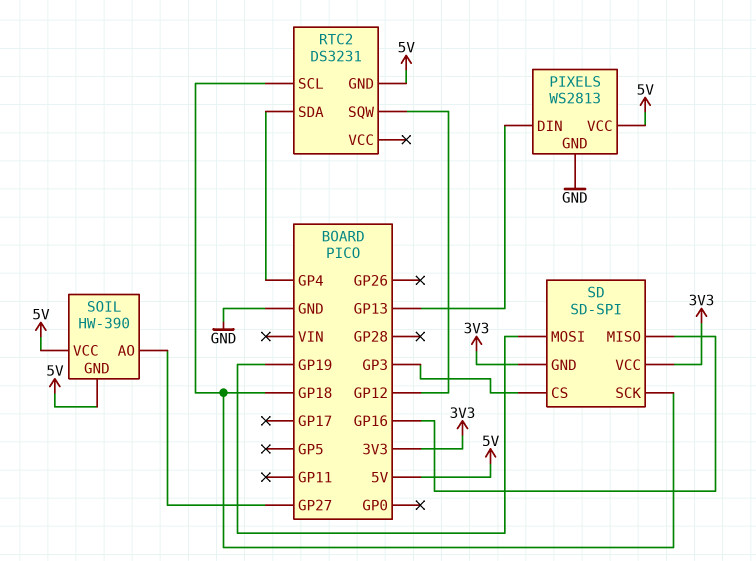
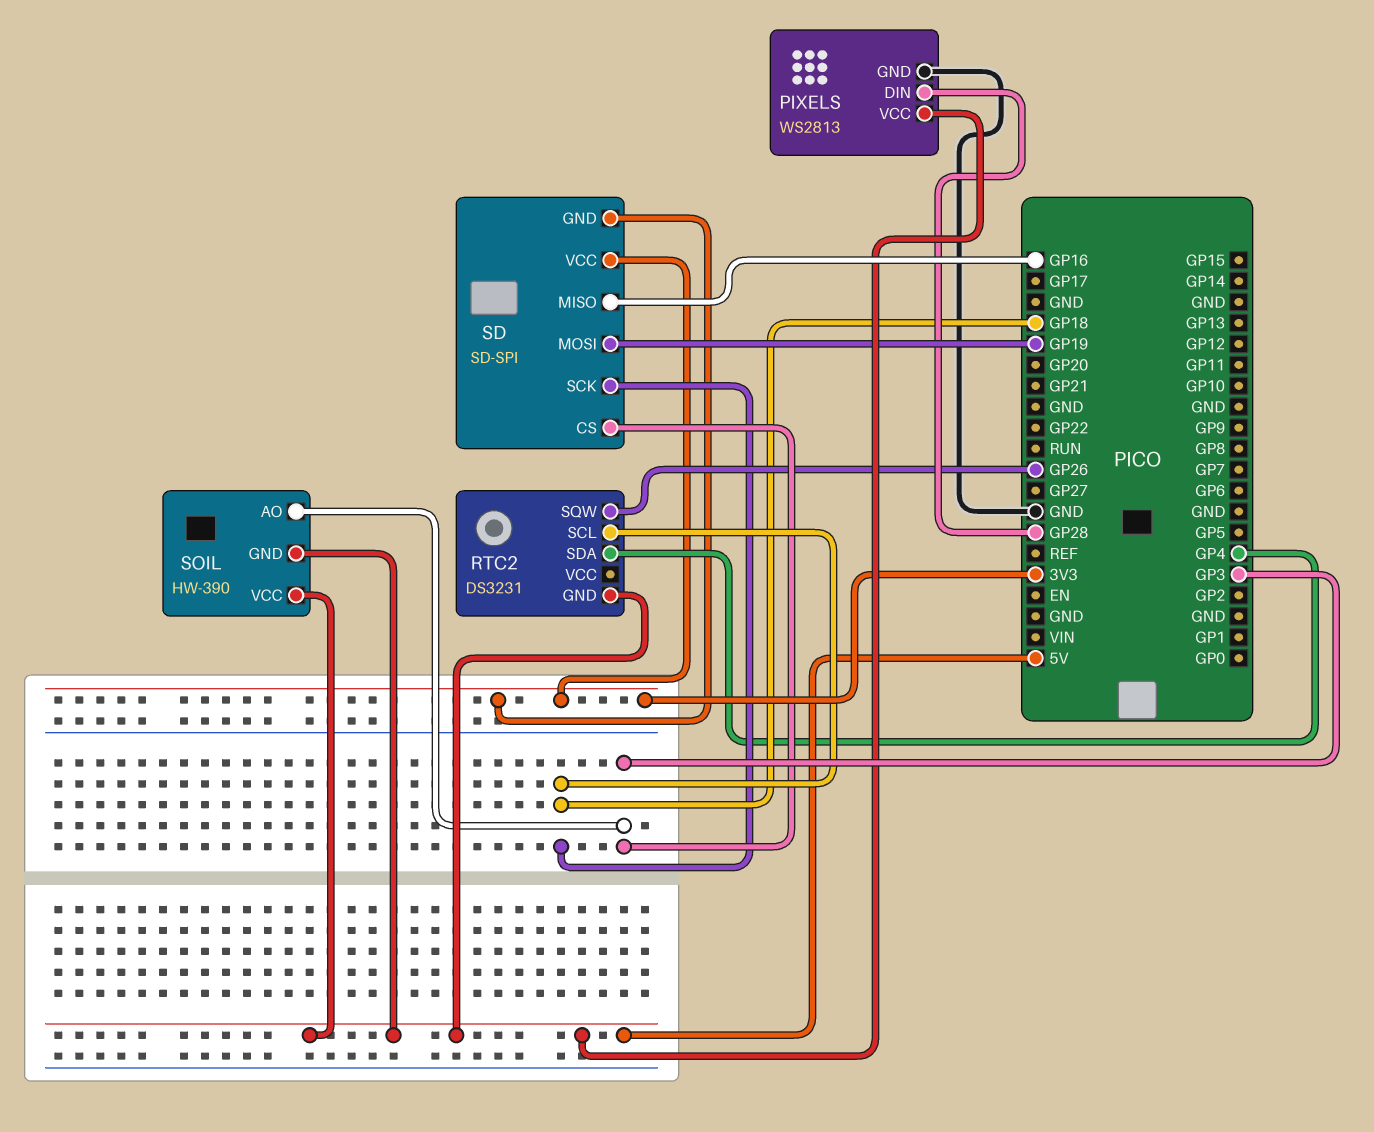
PIXELS pin DIN: GP13 -> GP28
RTC2 pin SQW: GP12 -> GP26
SOIL pin AO: GP27 -> GP3

